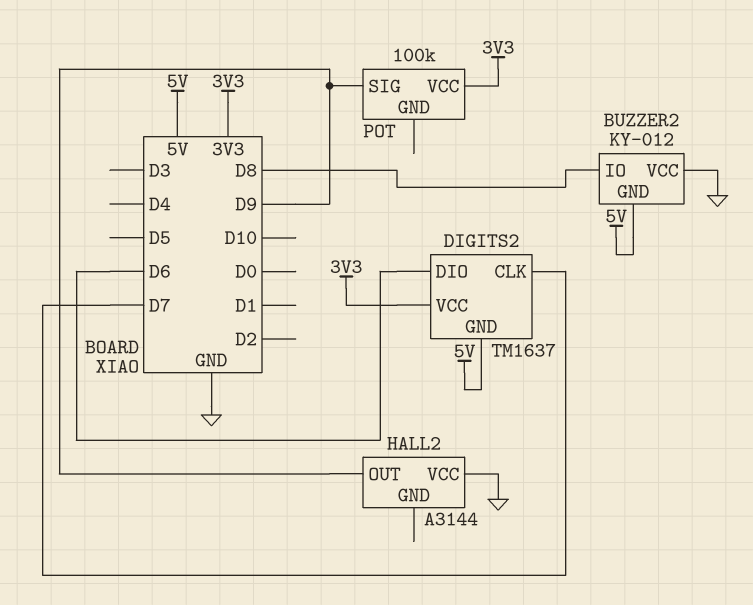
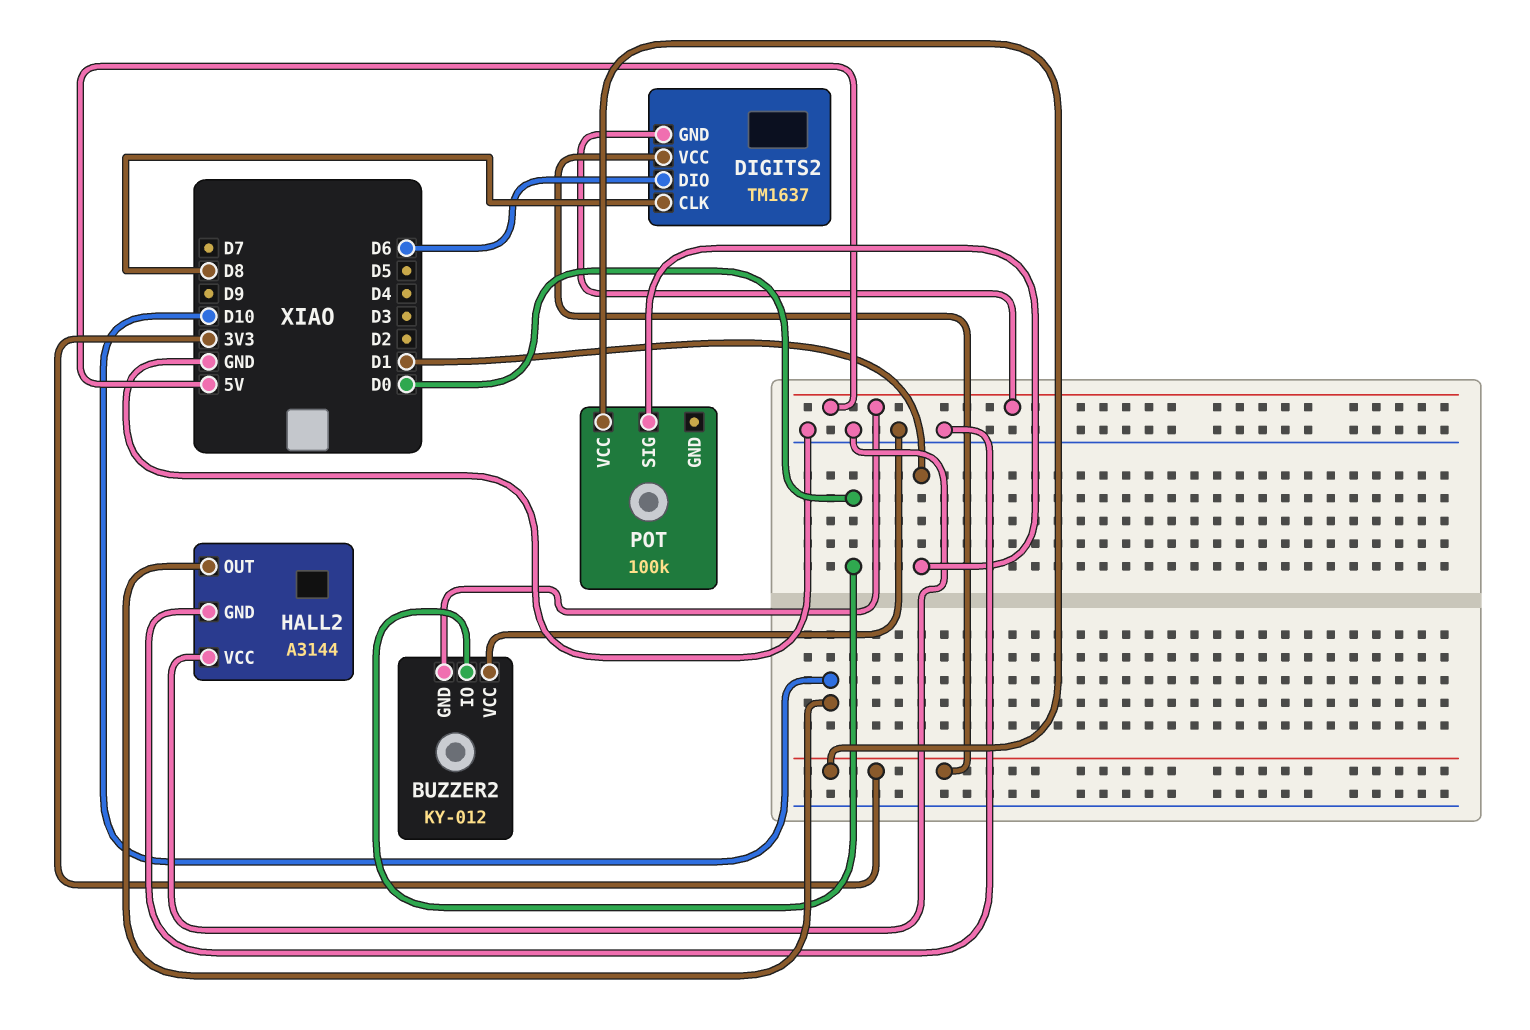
BUZZER2 pin IO: D8 -> D0
DIGITS2 pin CLK: D7 -> D8
HALL2 pin GND: none -> GND
HALL2 pin OUT: D9 -> D10
POT pin SIG: D9 -> D1

